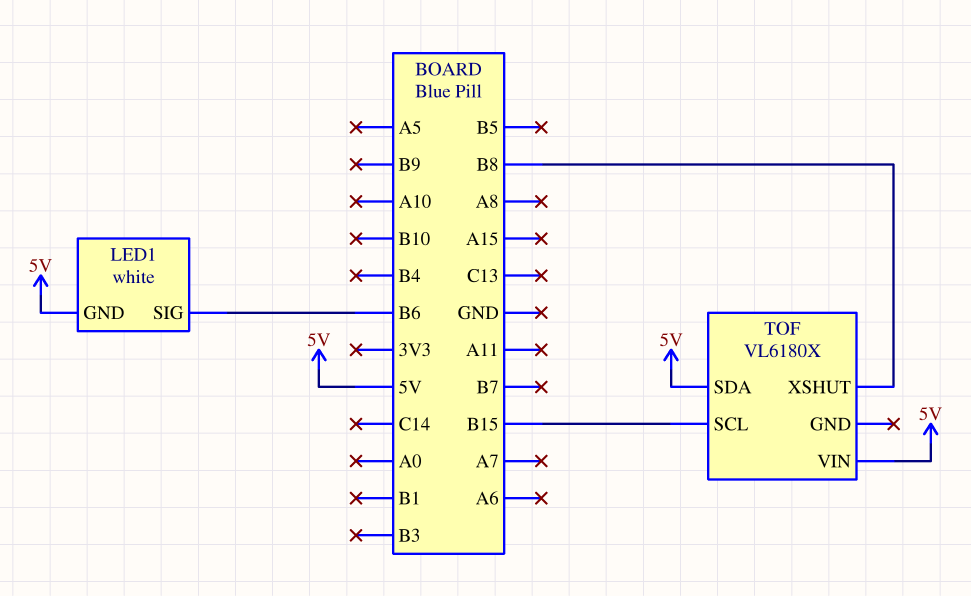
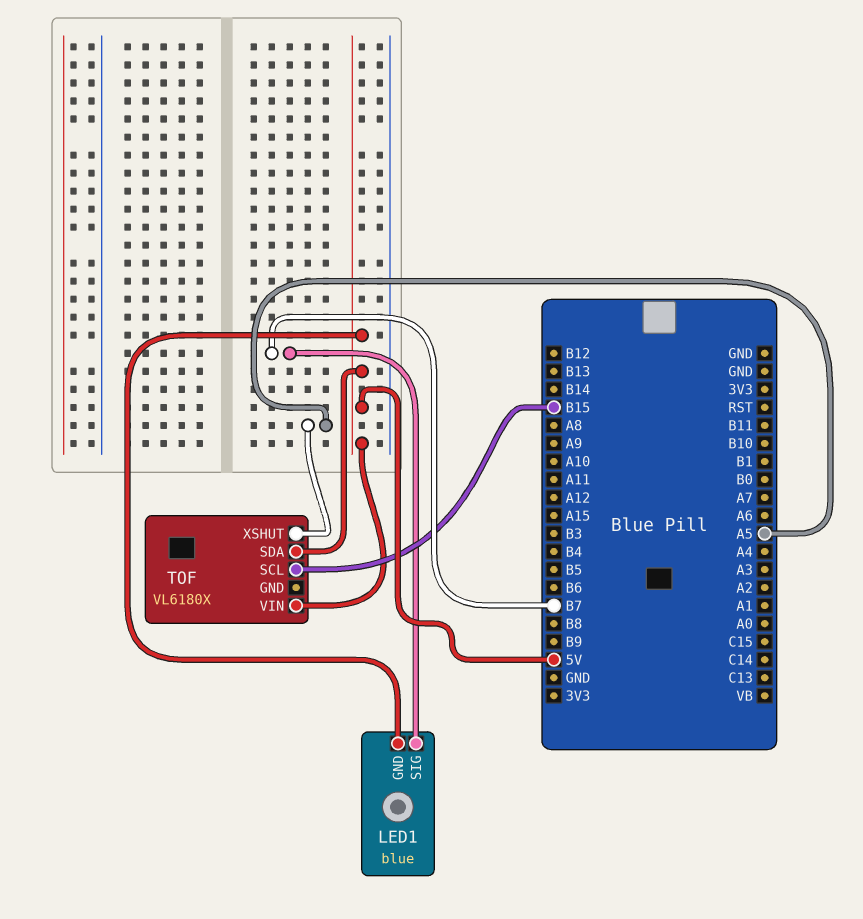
LED1: white -> blue
LED1 pin SIG: B6 -> B7
TOF pin XSHUT: B8 -> A5

